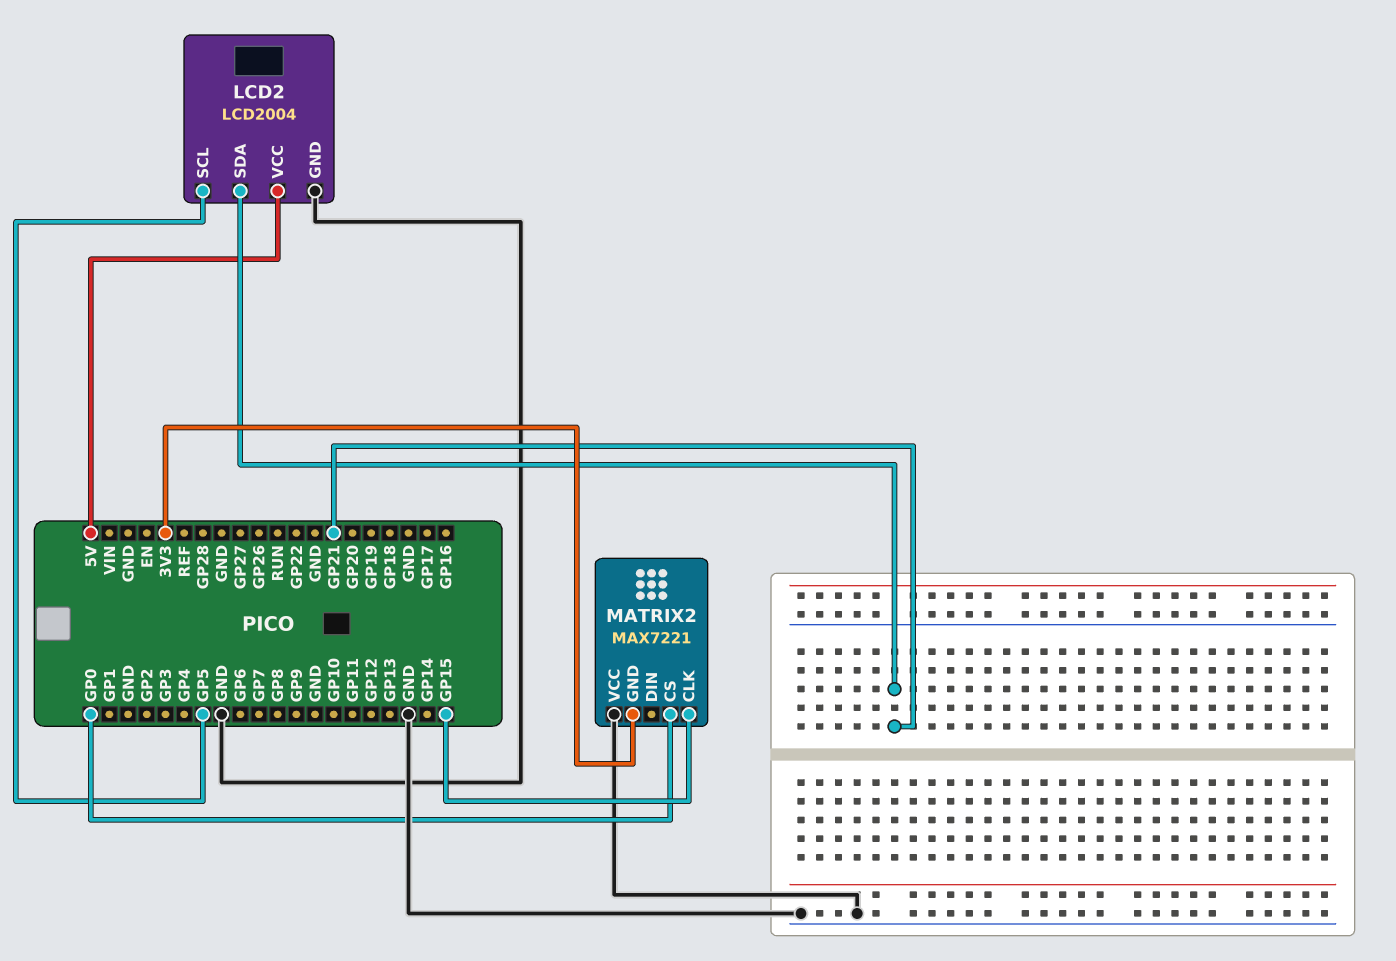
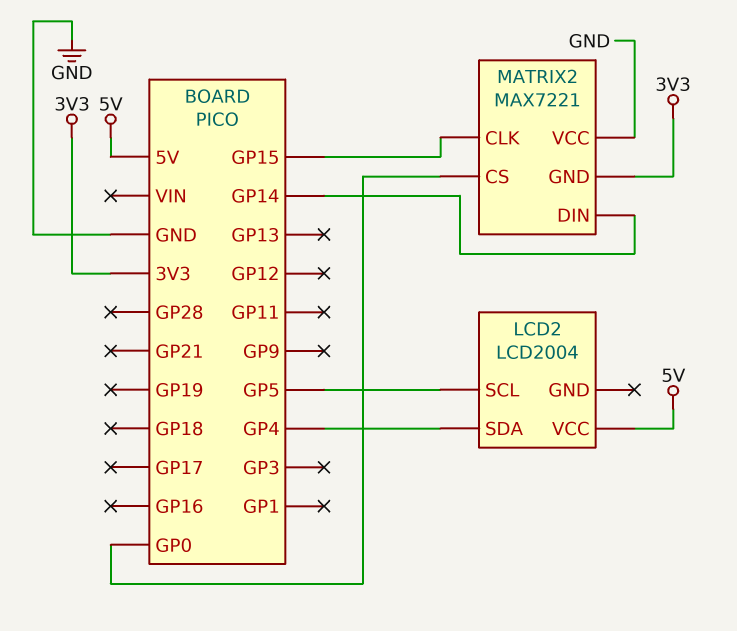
LCD2 pin GND: GND -> none
LCD2 pin SDA: GP21 -> GP4
MATRIX2 pin DIN: none -> GP14

